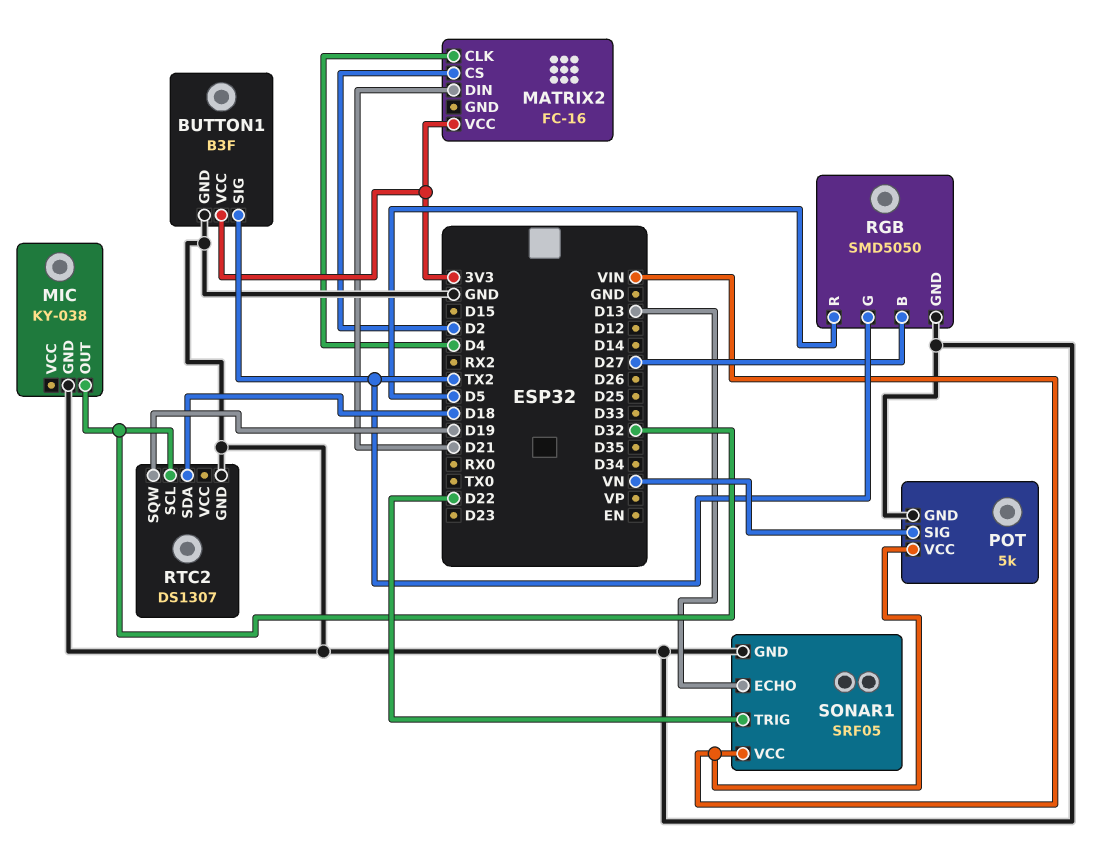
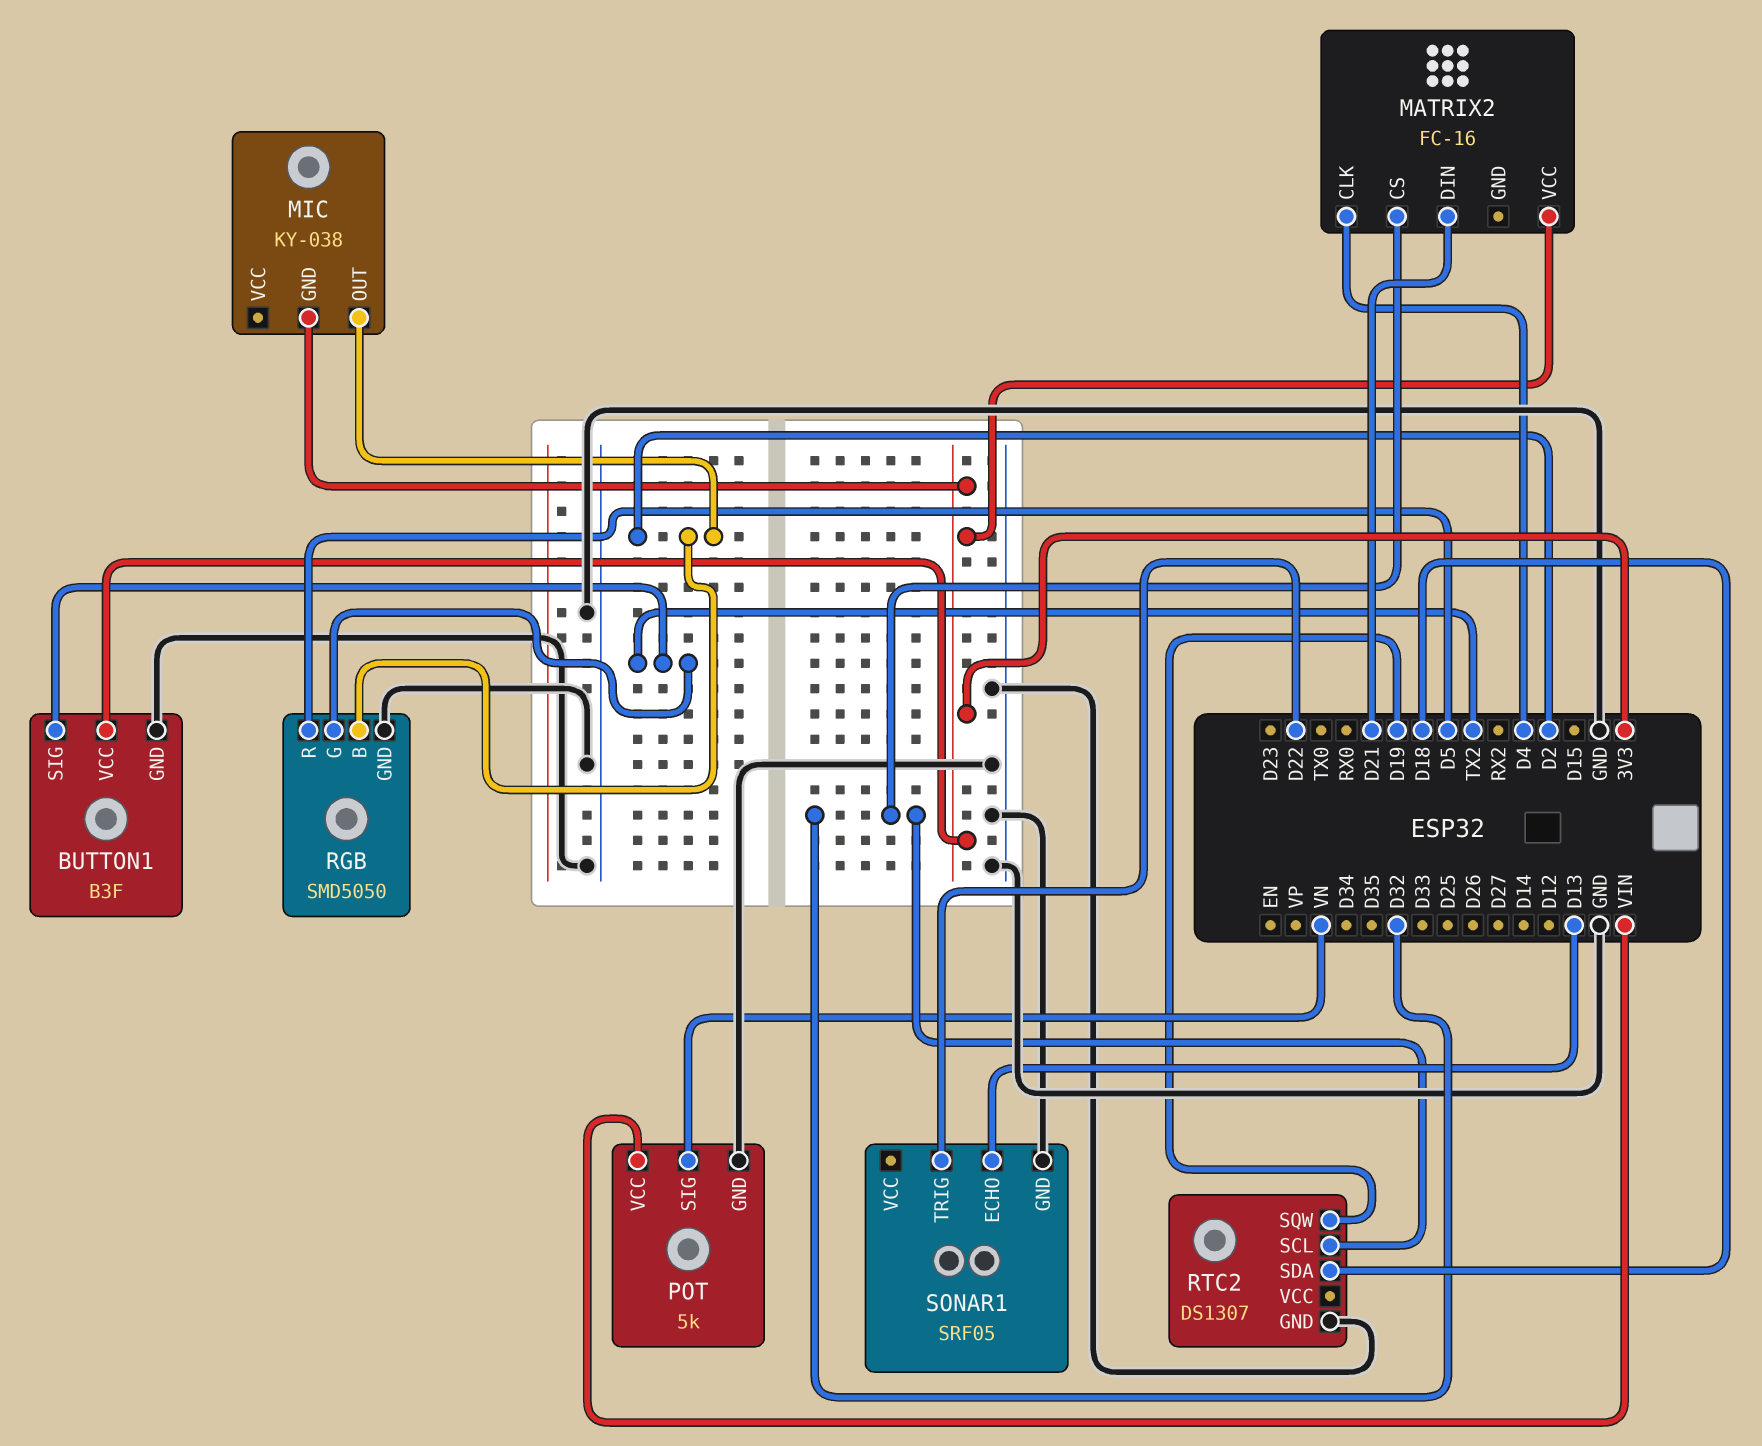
MATRIX2 pin CS: D2 -> D32
MIC pin GND: GND -> 3V3
MIC pin OUT: D32 -> D2
RGB pin B: D27 -> D2
SONAR1 pin VCC: VIN -> none

